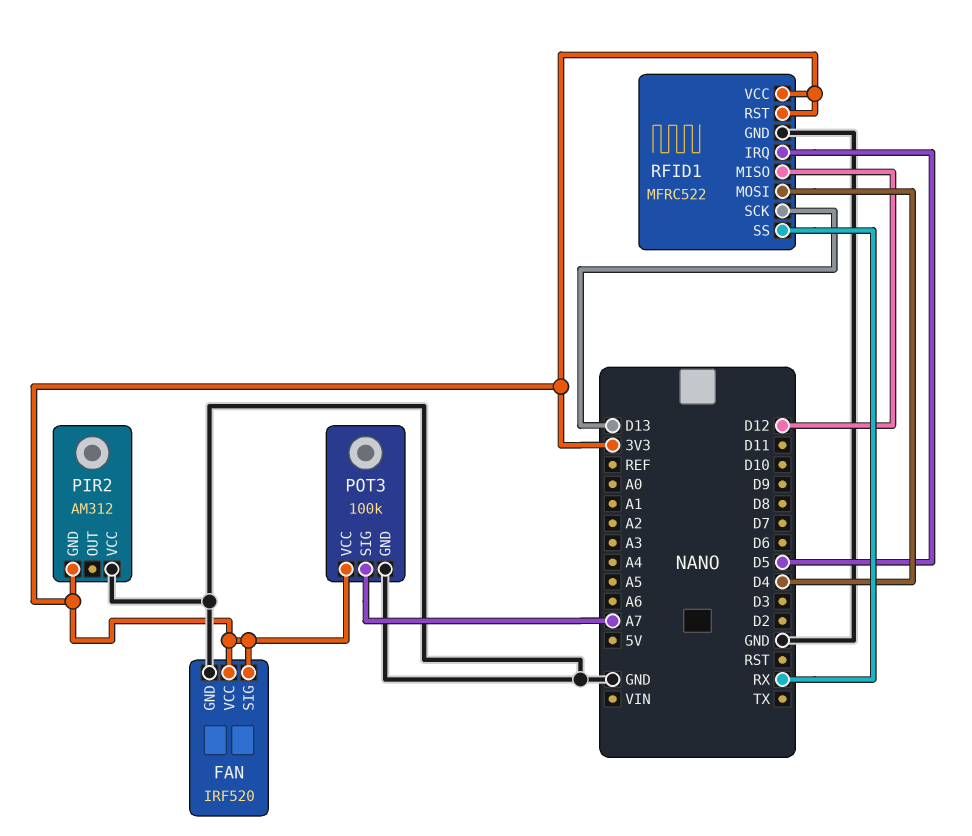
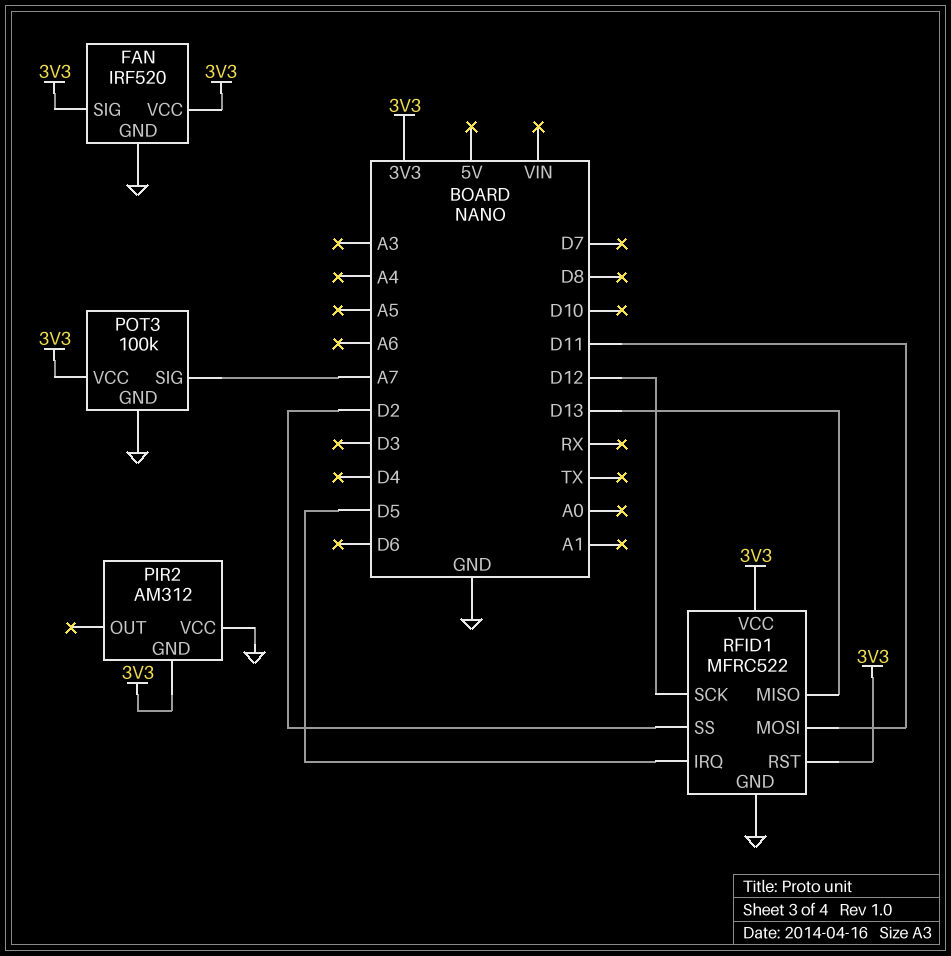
RFID1 pin MISO: D12 -> D13
RFID1 pin MOSI: D4 -> D11
RFID1 pin SCK: D13 -> D12
RFID1 pin SS: RX -> D2

